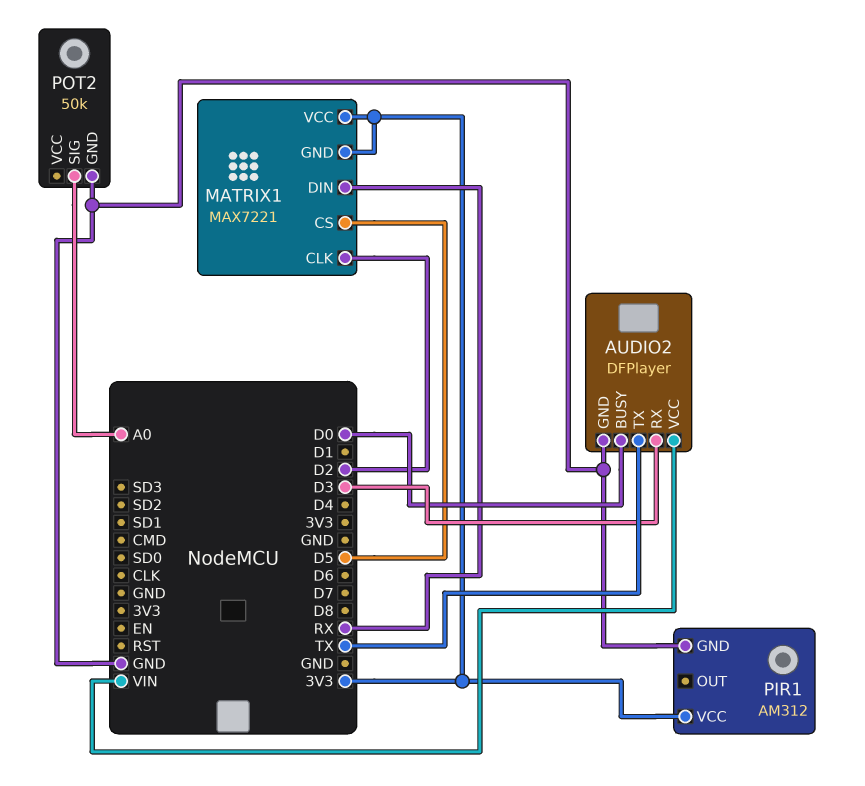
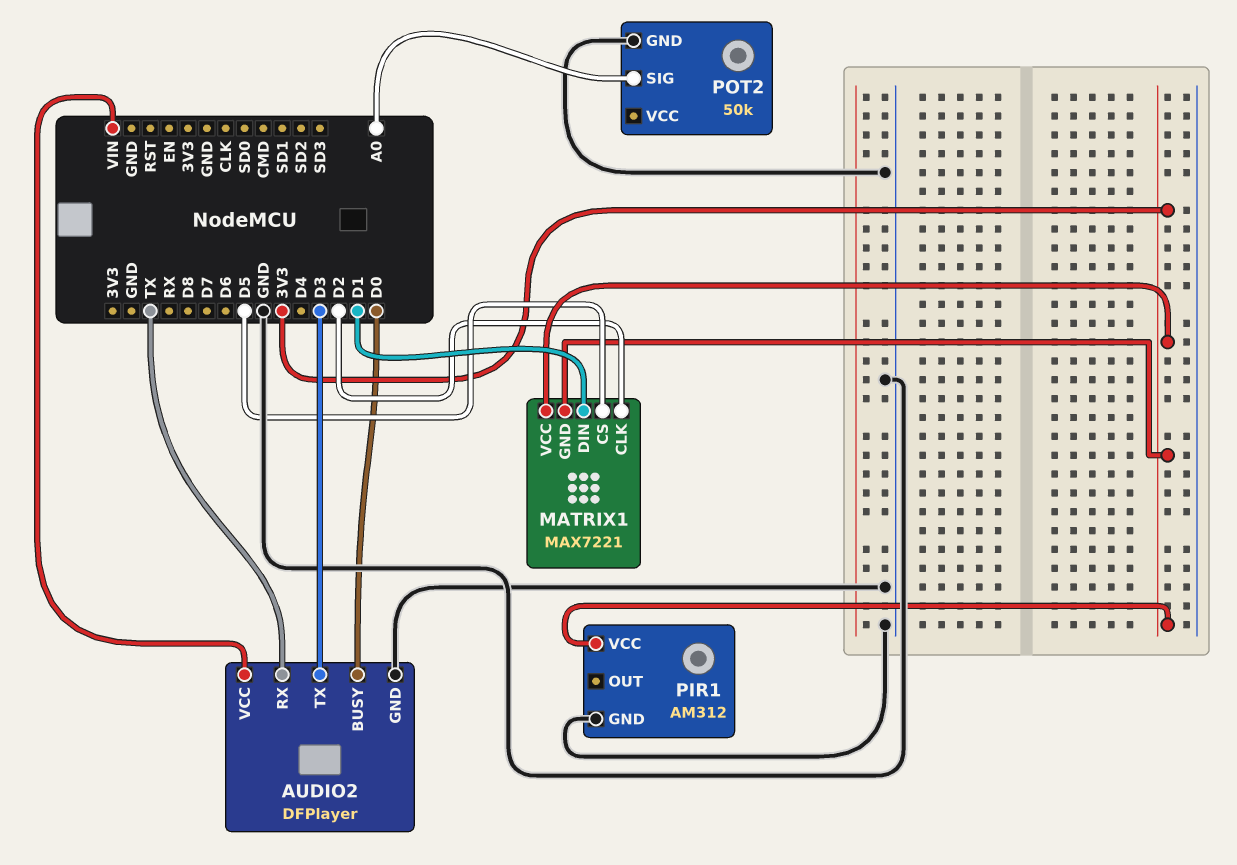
AUDIO2 pin RX: D3 -> TX
AUDIO2 pin TX: TX -> D3
MATRIX1 pin DIN: RX -> D1

